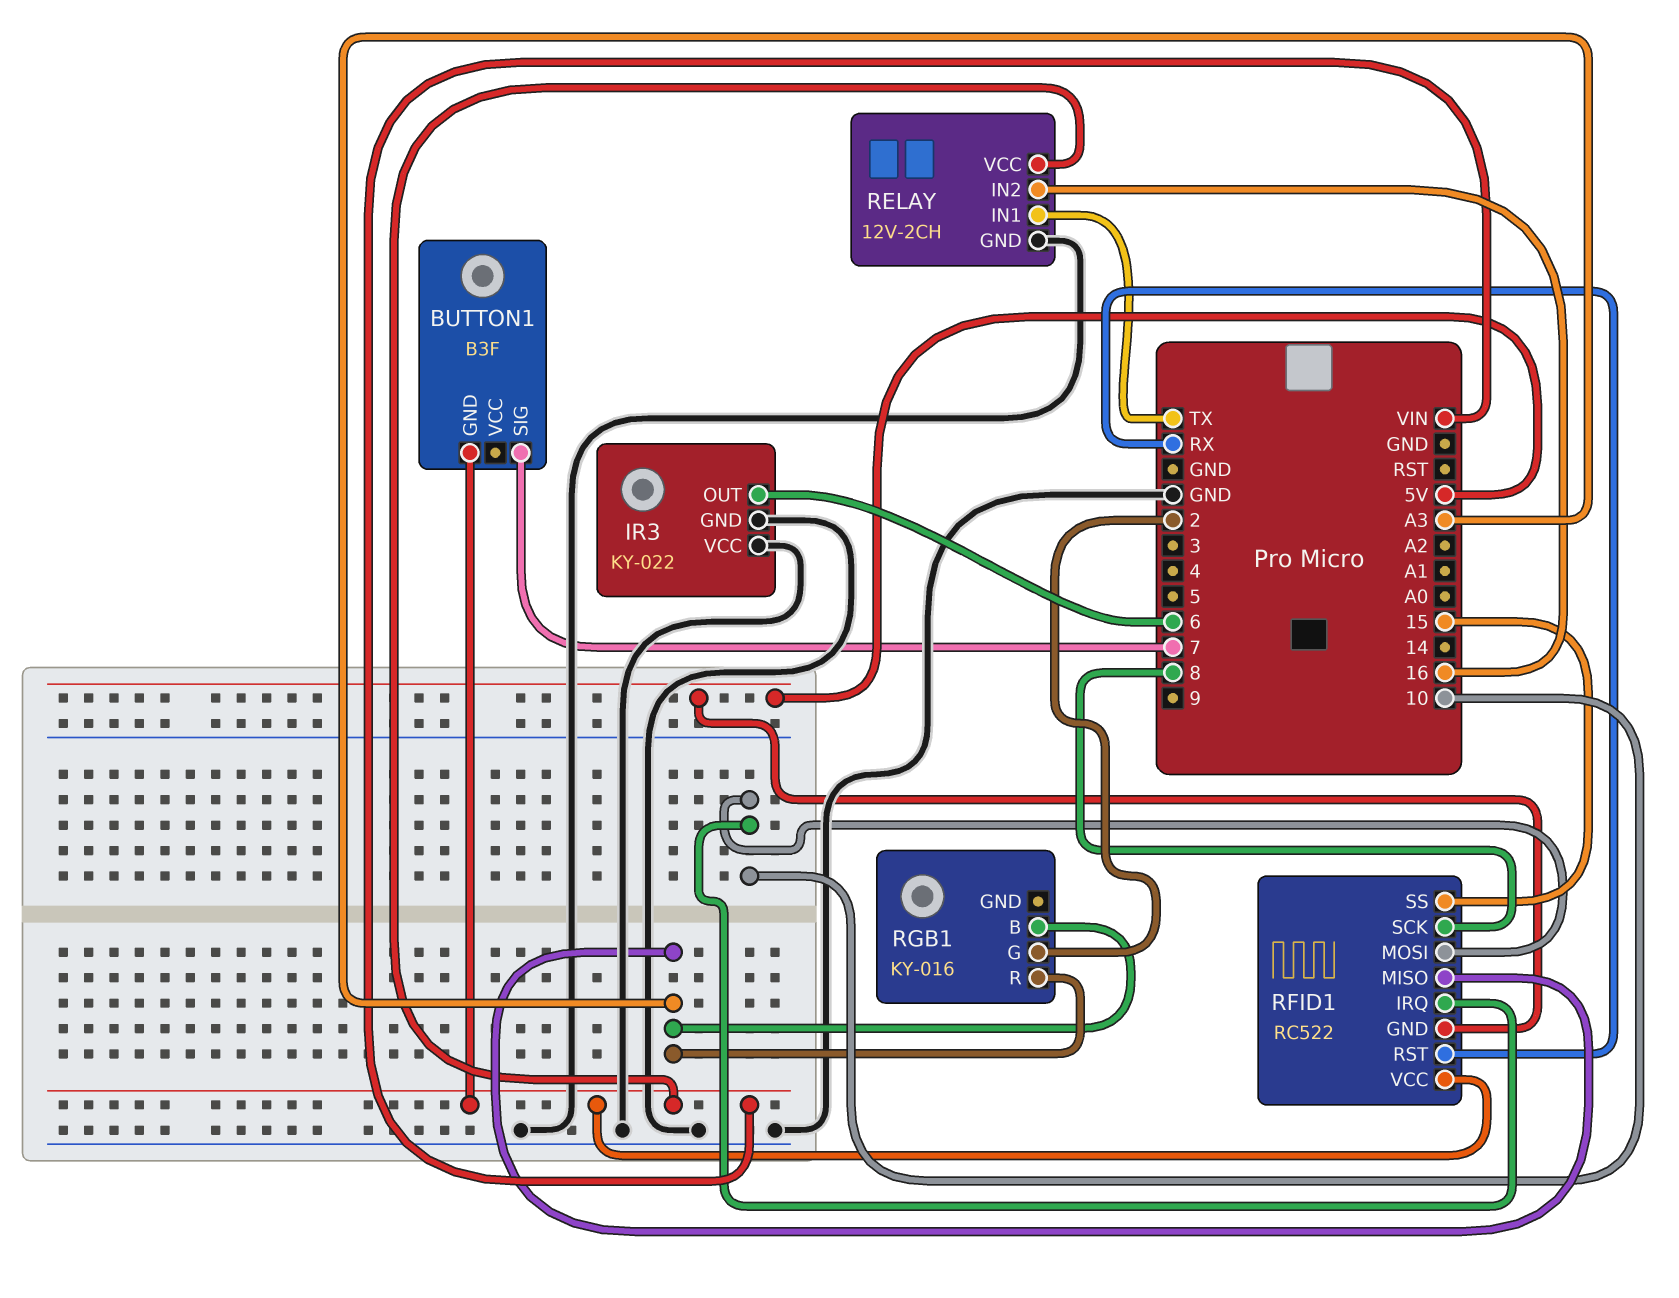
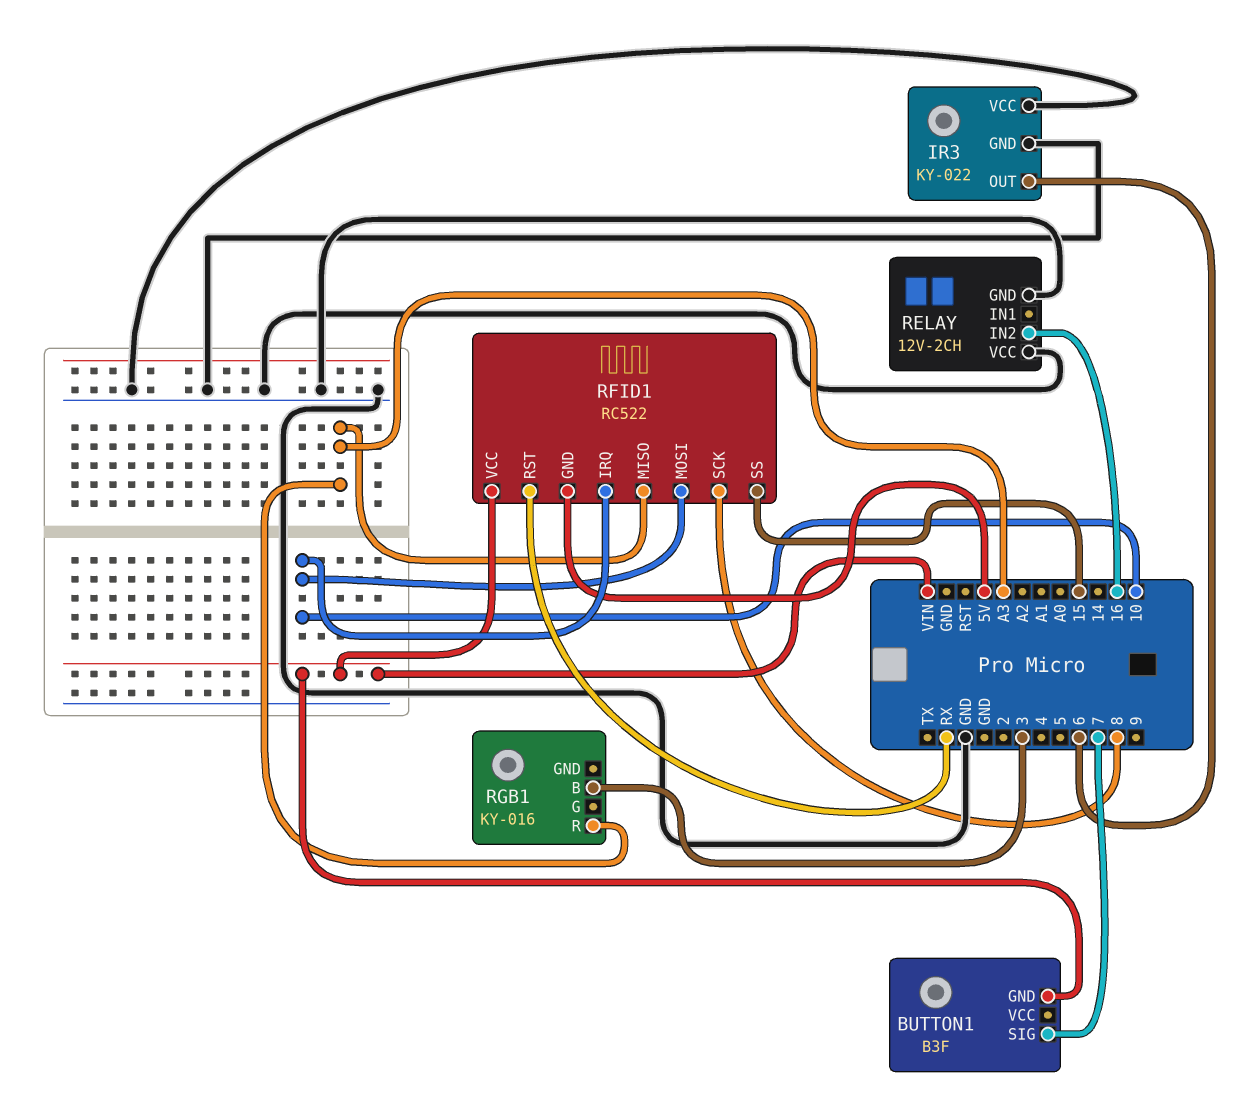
RELAY pin IN1: TX -> none
RELAY pin VCC: VIN -> GND
RGB1 pin B: A3 -> 3
RGB1 pin G: 2 -> none

